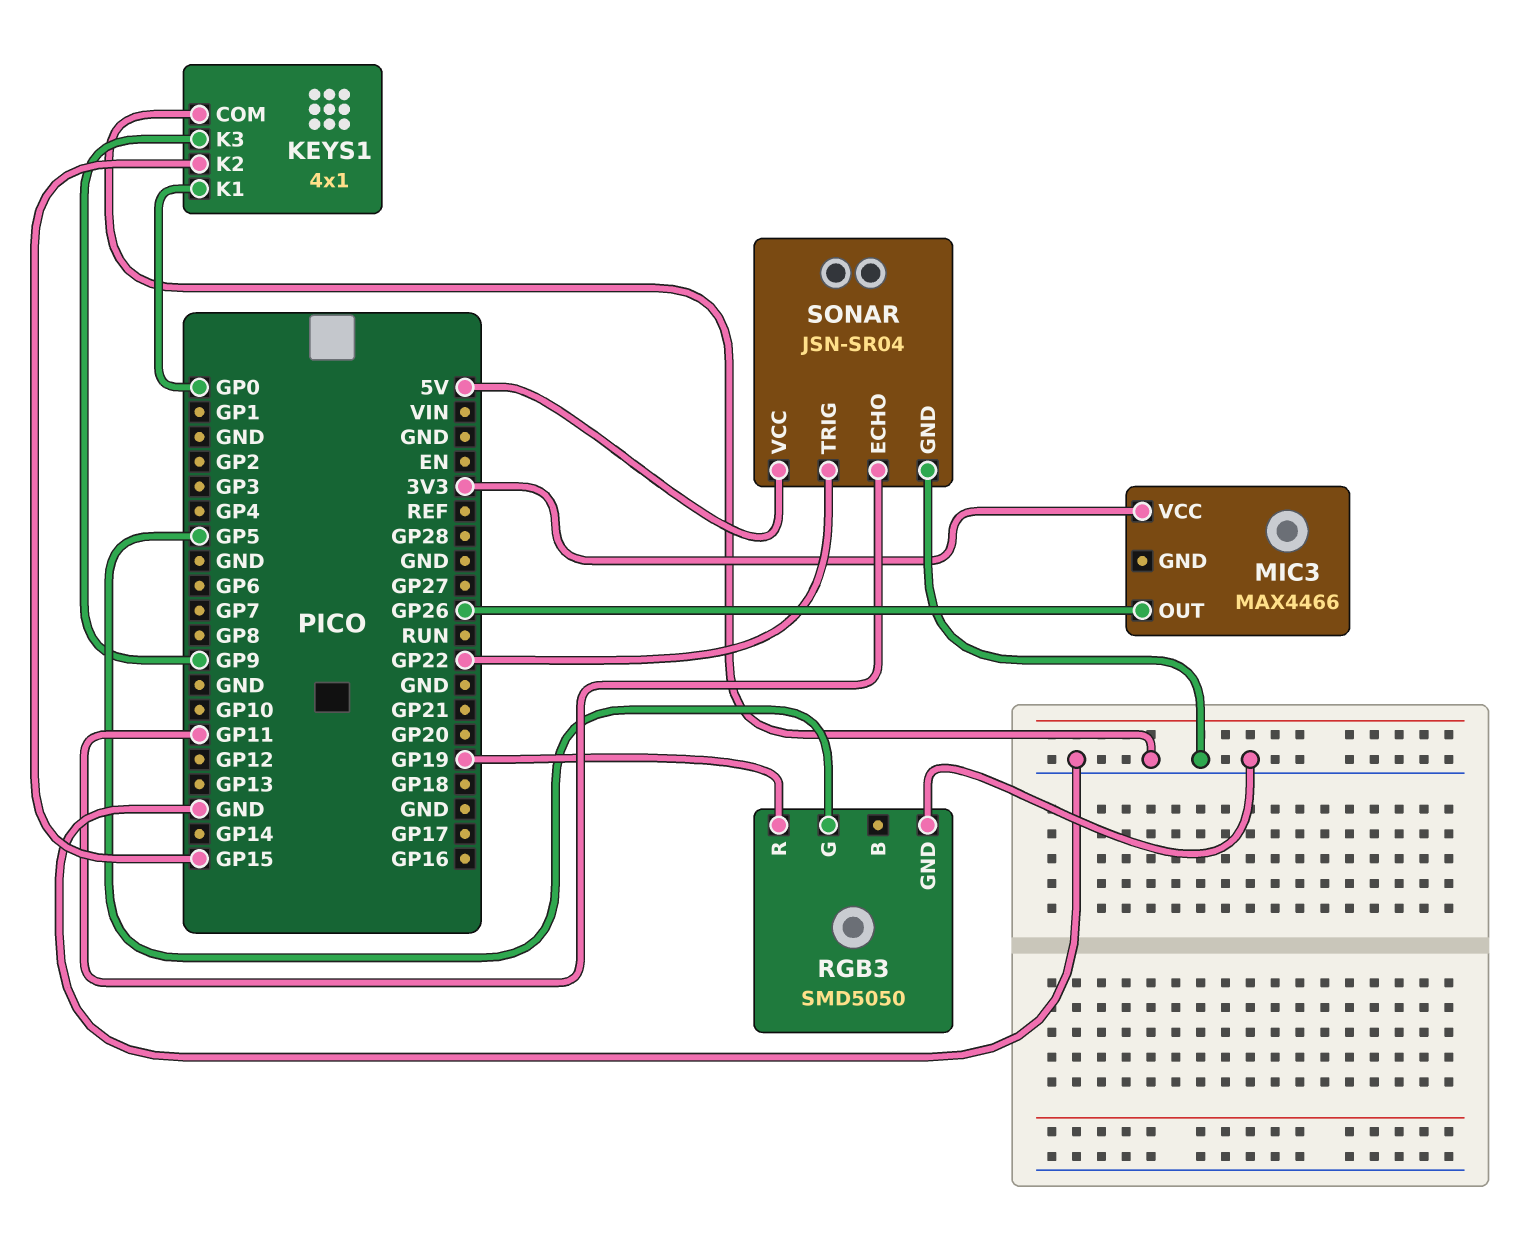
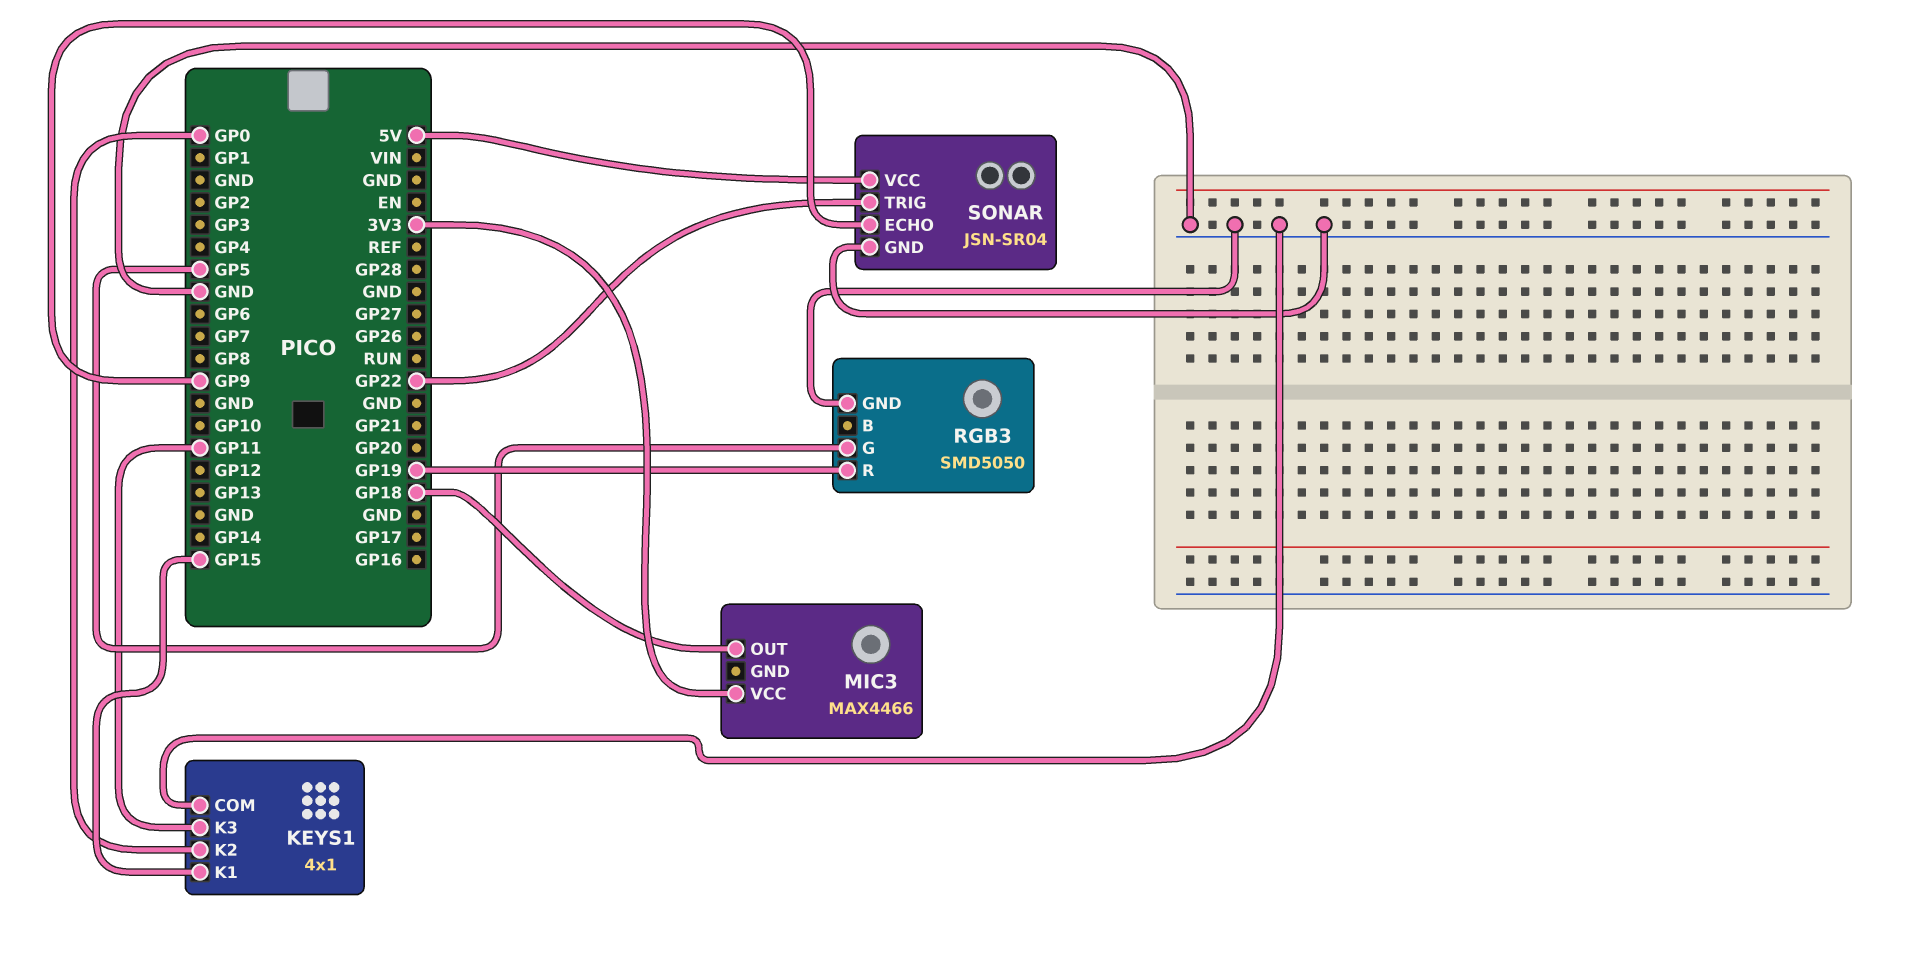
KEYS1 pin K1: GP0 -> GP15
KEYS1 pin K2: GP15 -> GP0
KEYS1 pin K3: GP9 -> GP11
MIC3 pin OUT: GP26 -> GP18
SONAR pin ECHO: GP11 -> GP9

